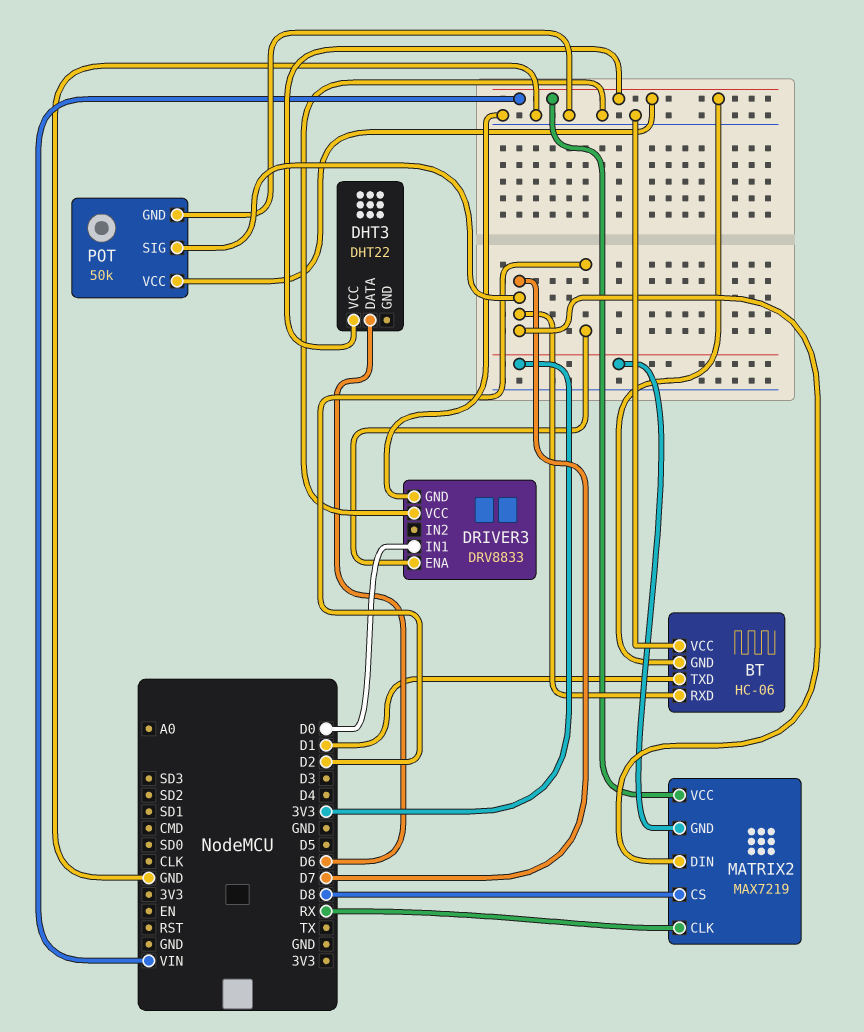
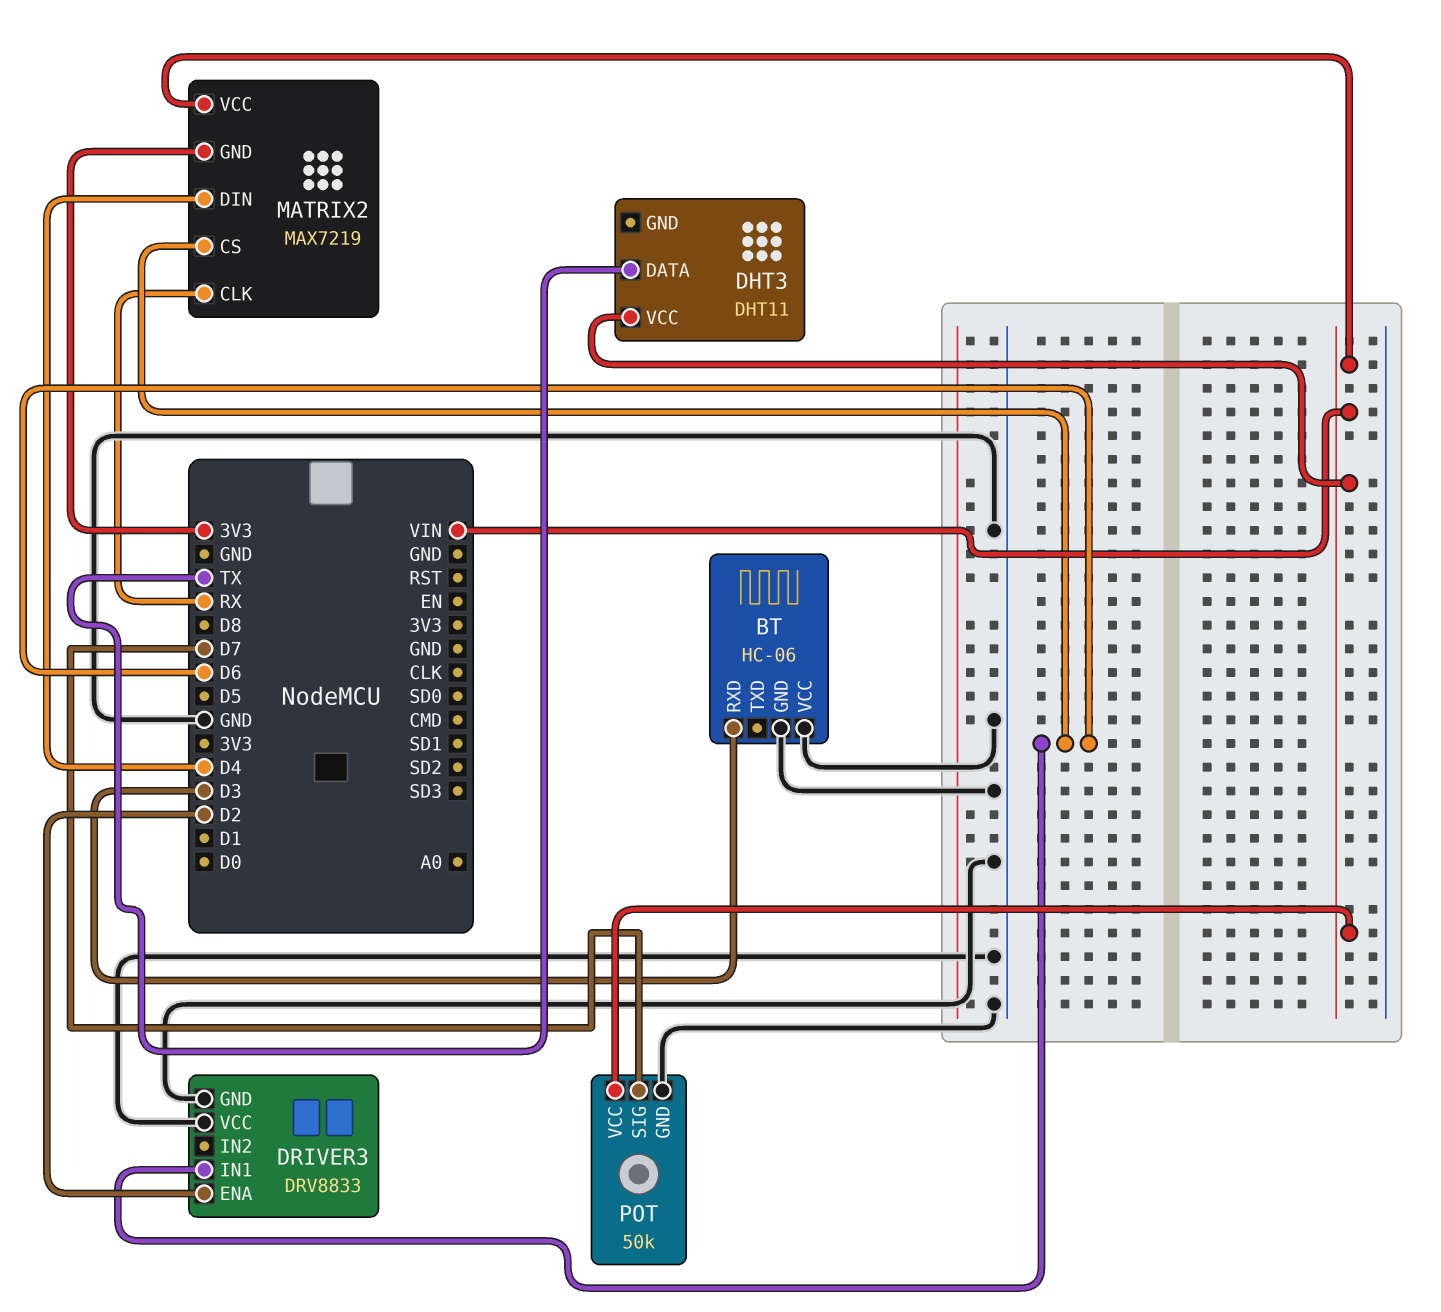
BT pin GND: VIN -> GND
BT pin RXD: D7 -> D3
BT pin TXD: D1 -> none
DHT3: DHT22 -> DHT11
DHT3 pin DATA: D6 -> TX
DRIVER3 pin IN1: D0 -> D6
MATRIX2 pin CS: D8 -> D6
MATRIX2 pin DIN: D7 -> D4

